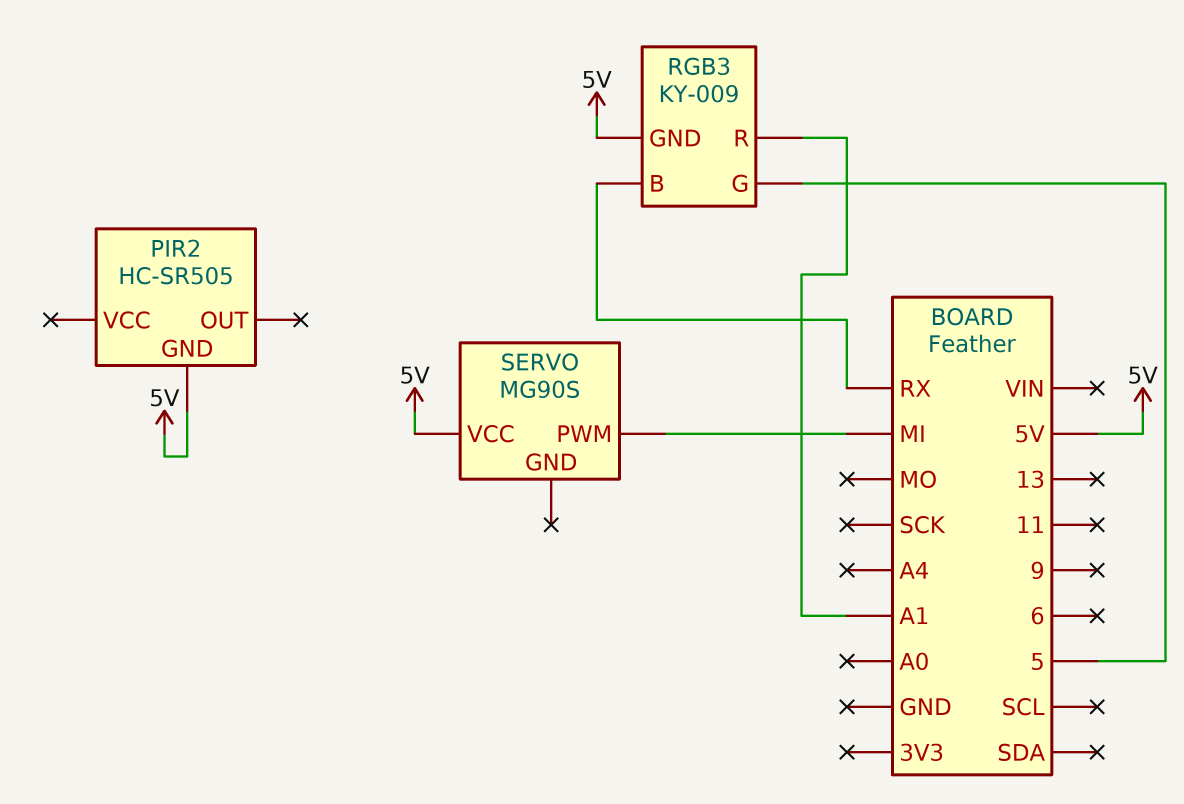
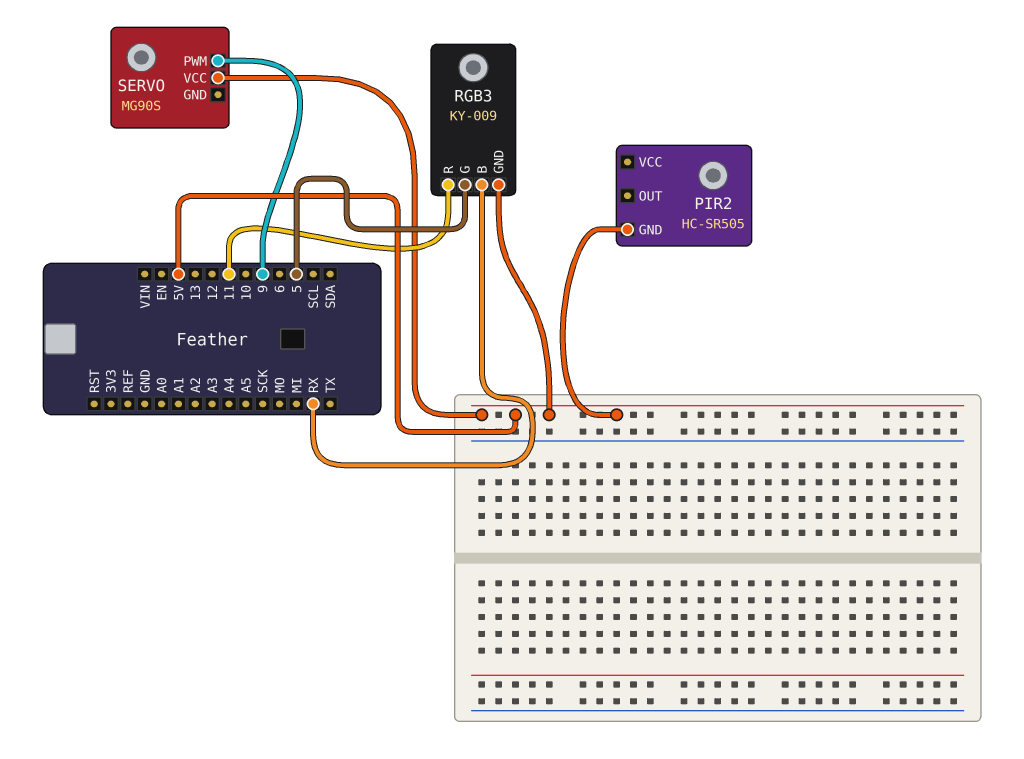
RGB3 pin R: A1 -> 11
SERVO pin PWM: MI -> 9

